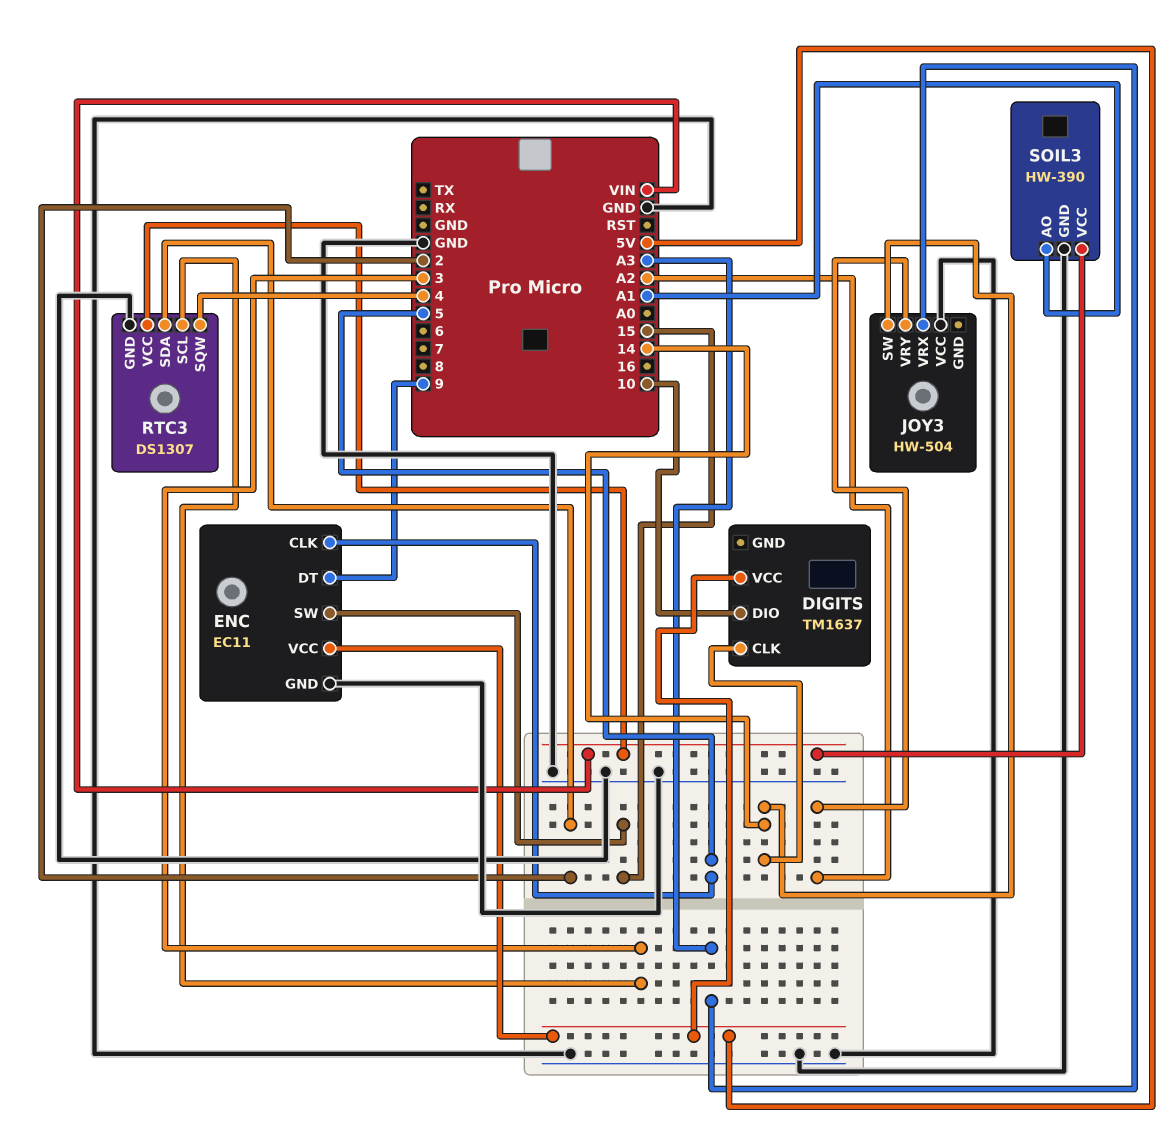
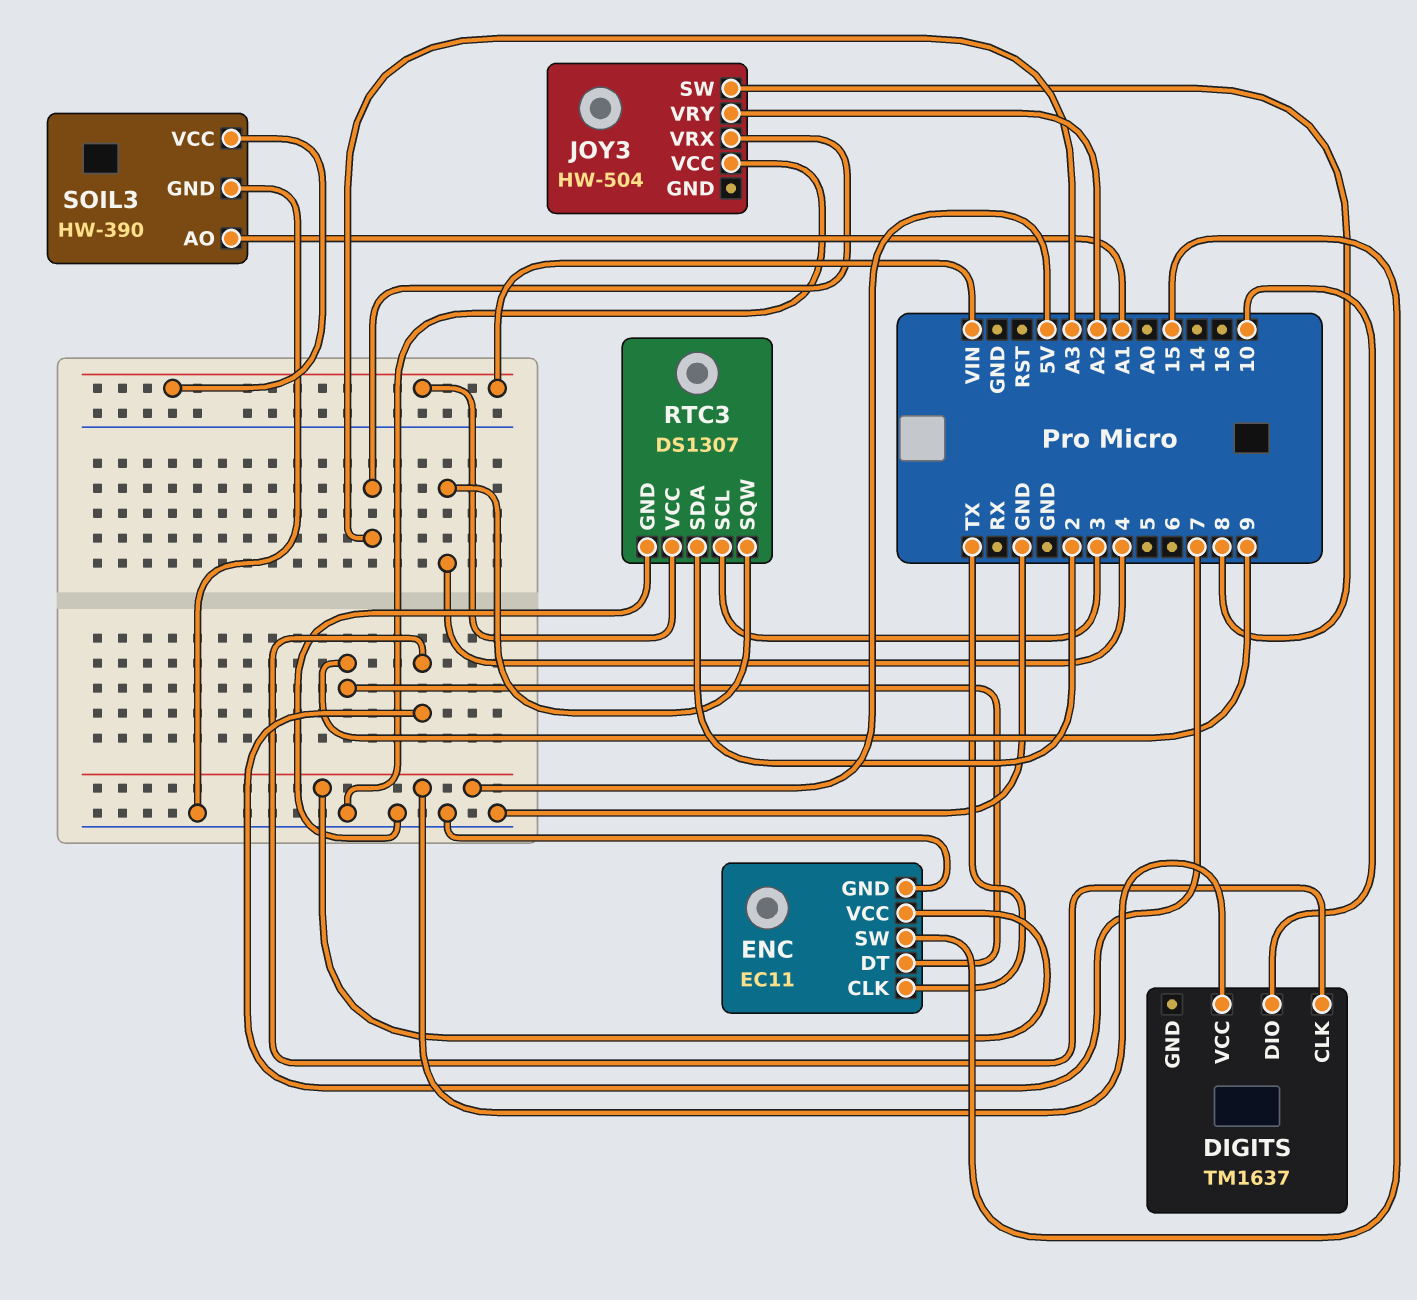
DIGITS pin CLK: 14 -> 7
ENC pin CLK: 5 -> TX
JOY3 pin SW: 14 -> 8

